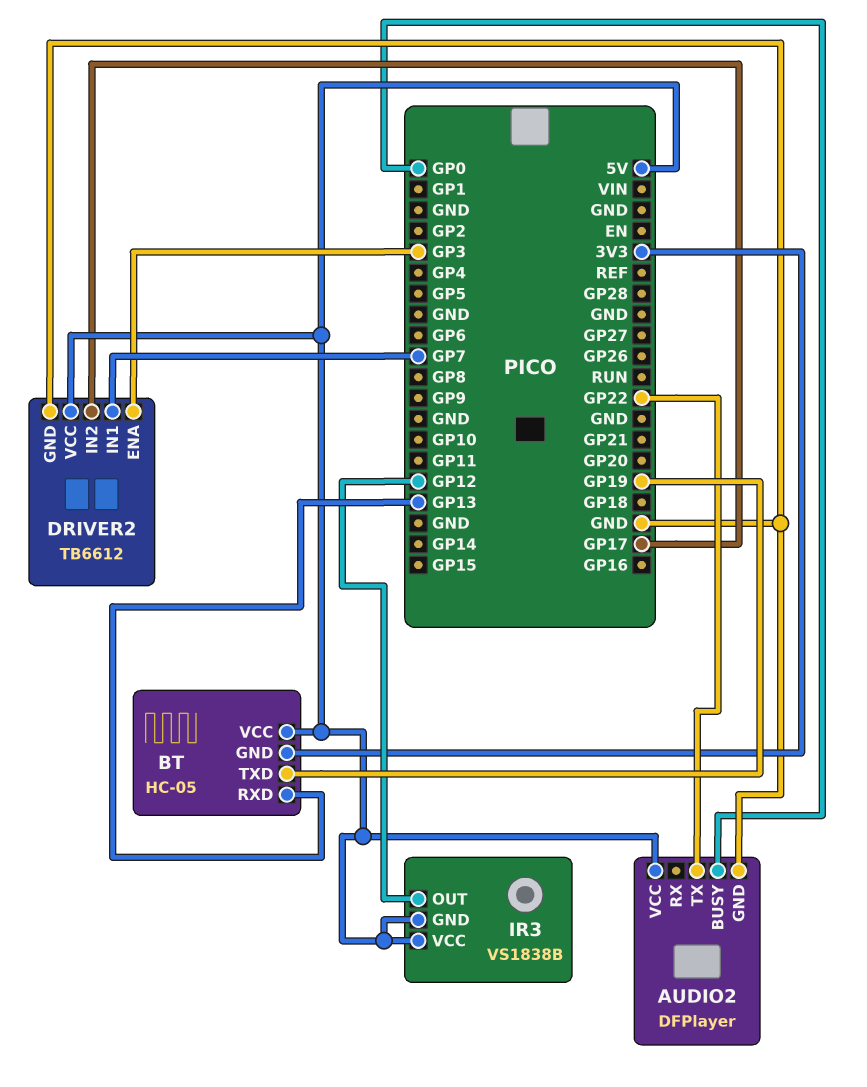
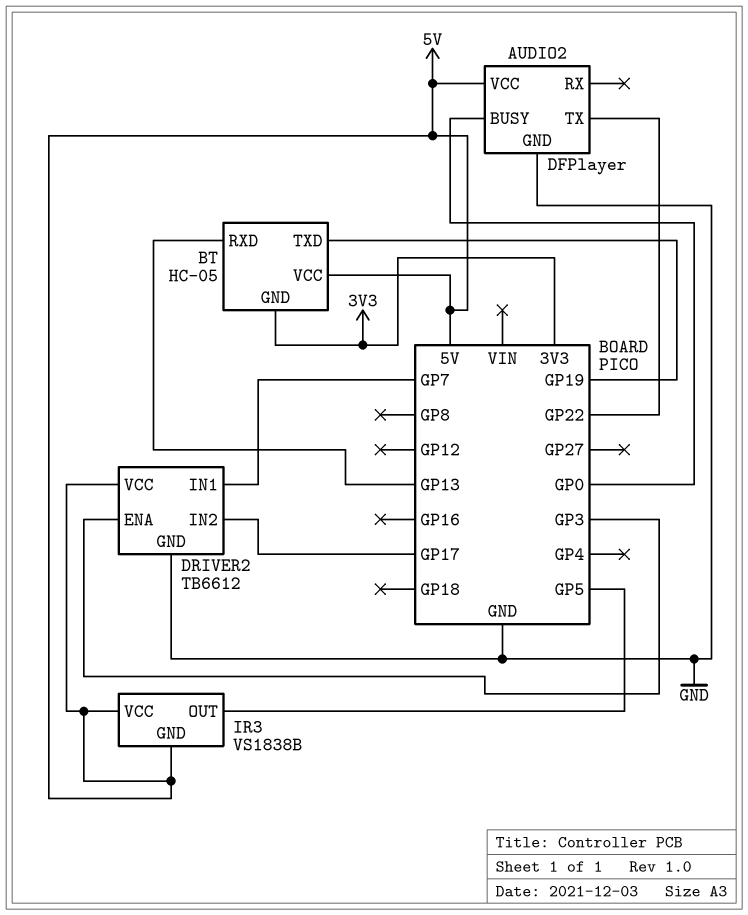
IR3 pin OUT: GP12 -> GP5

